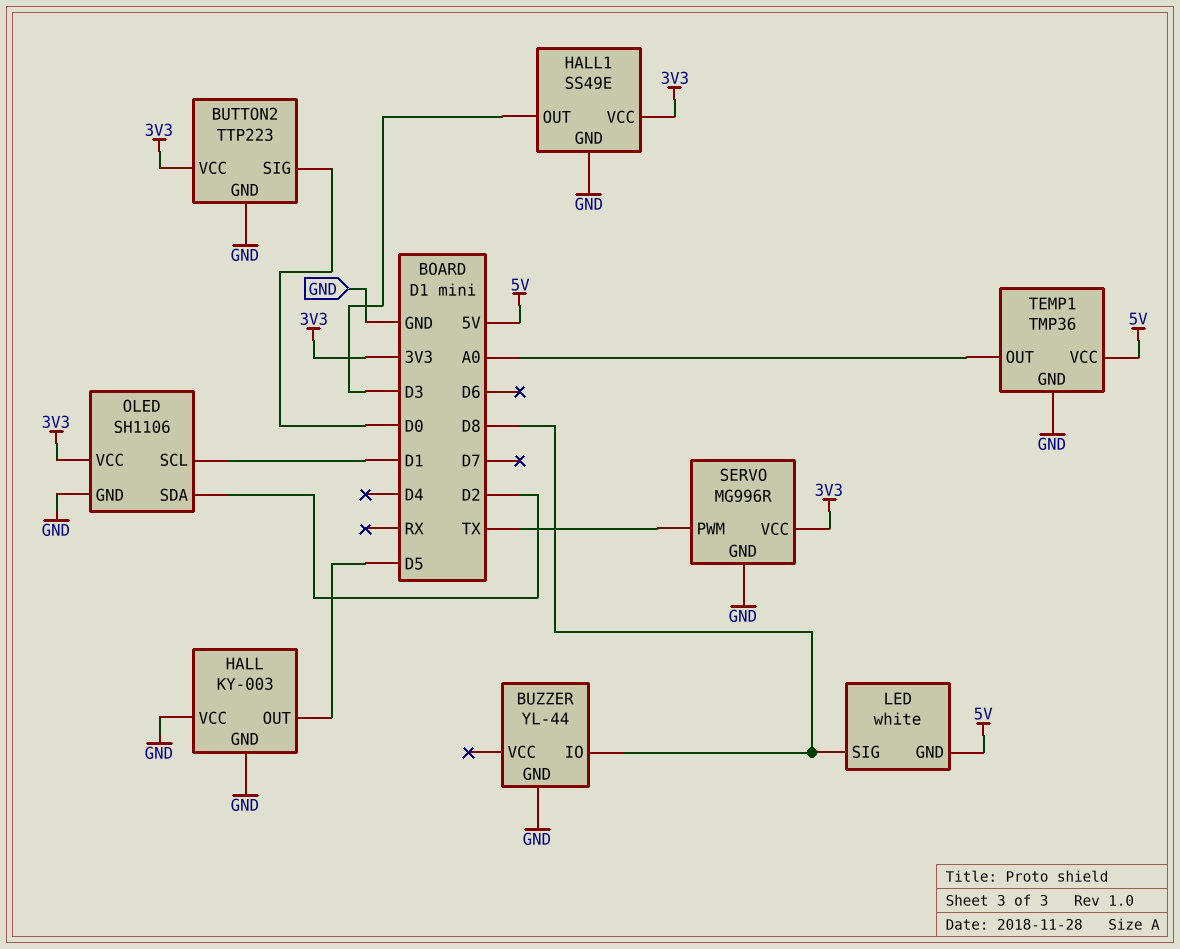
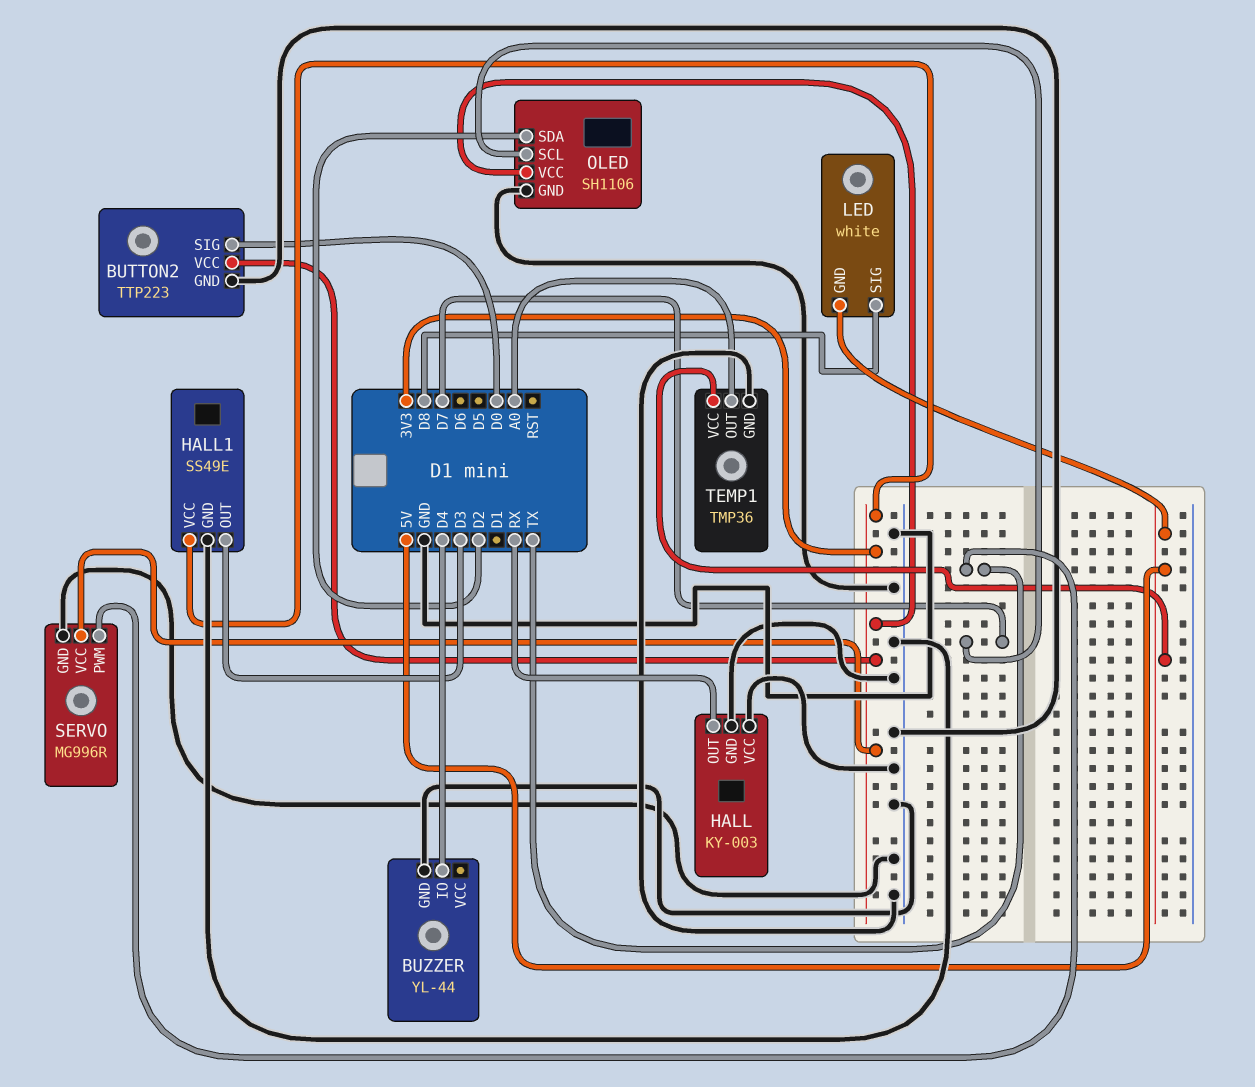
BUZZER pin IO: D8 -> D4
HALL pin OUT: D5 -> RX
OLED pin SCL: D1 -> D7

